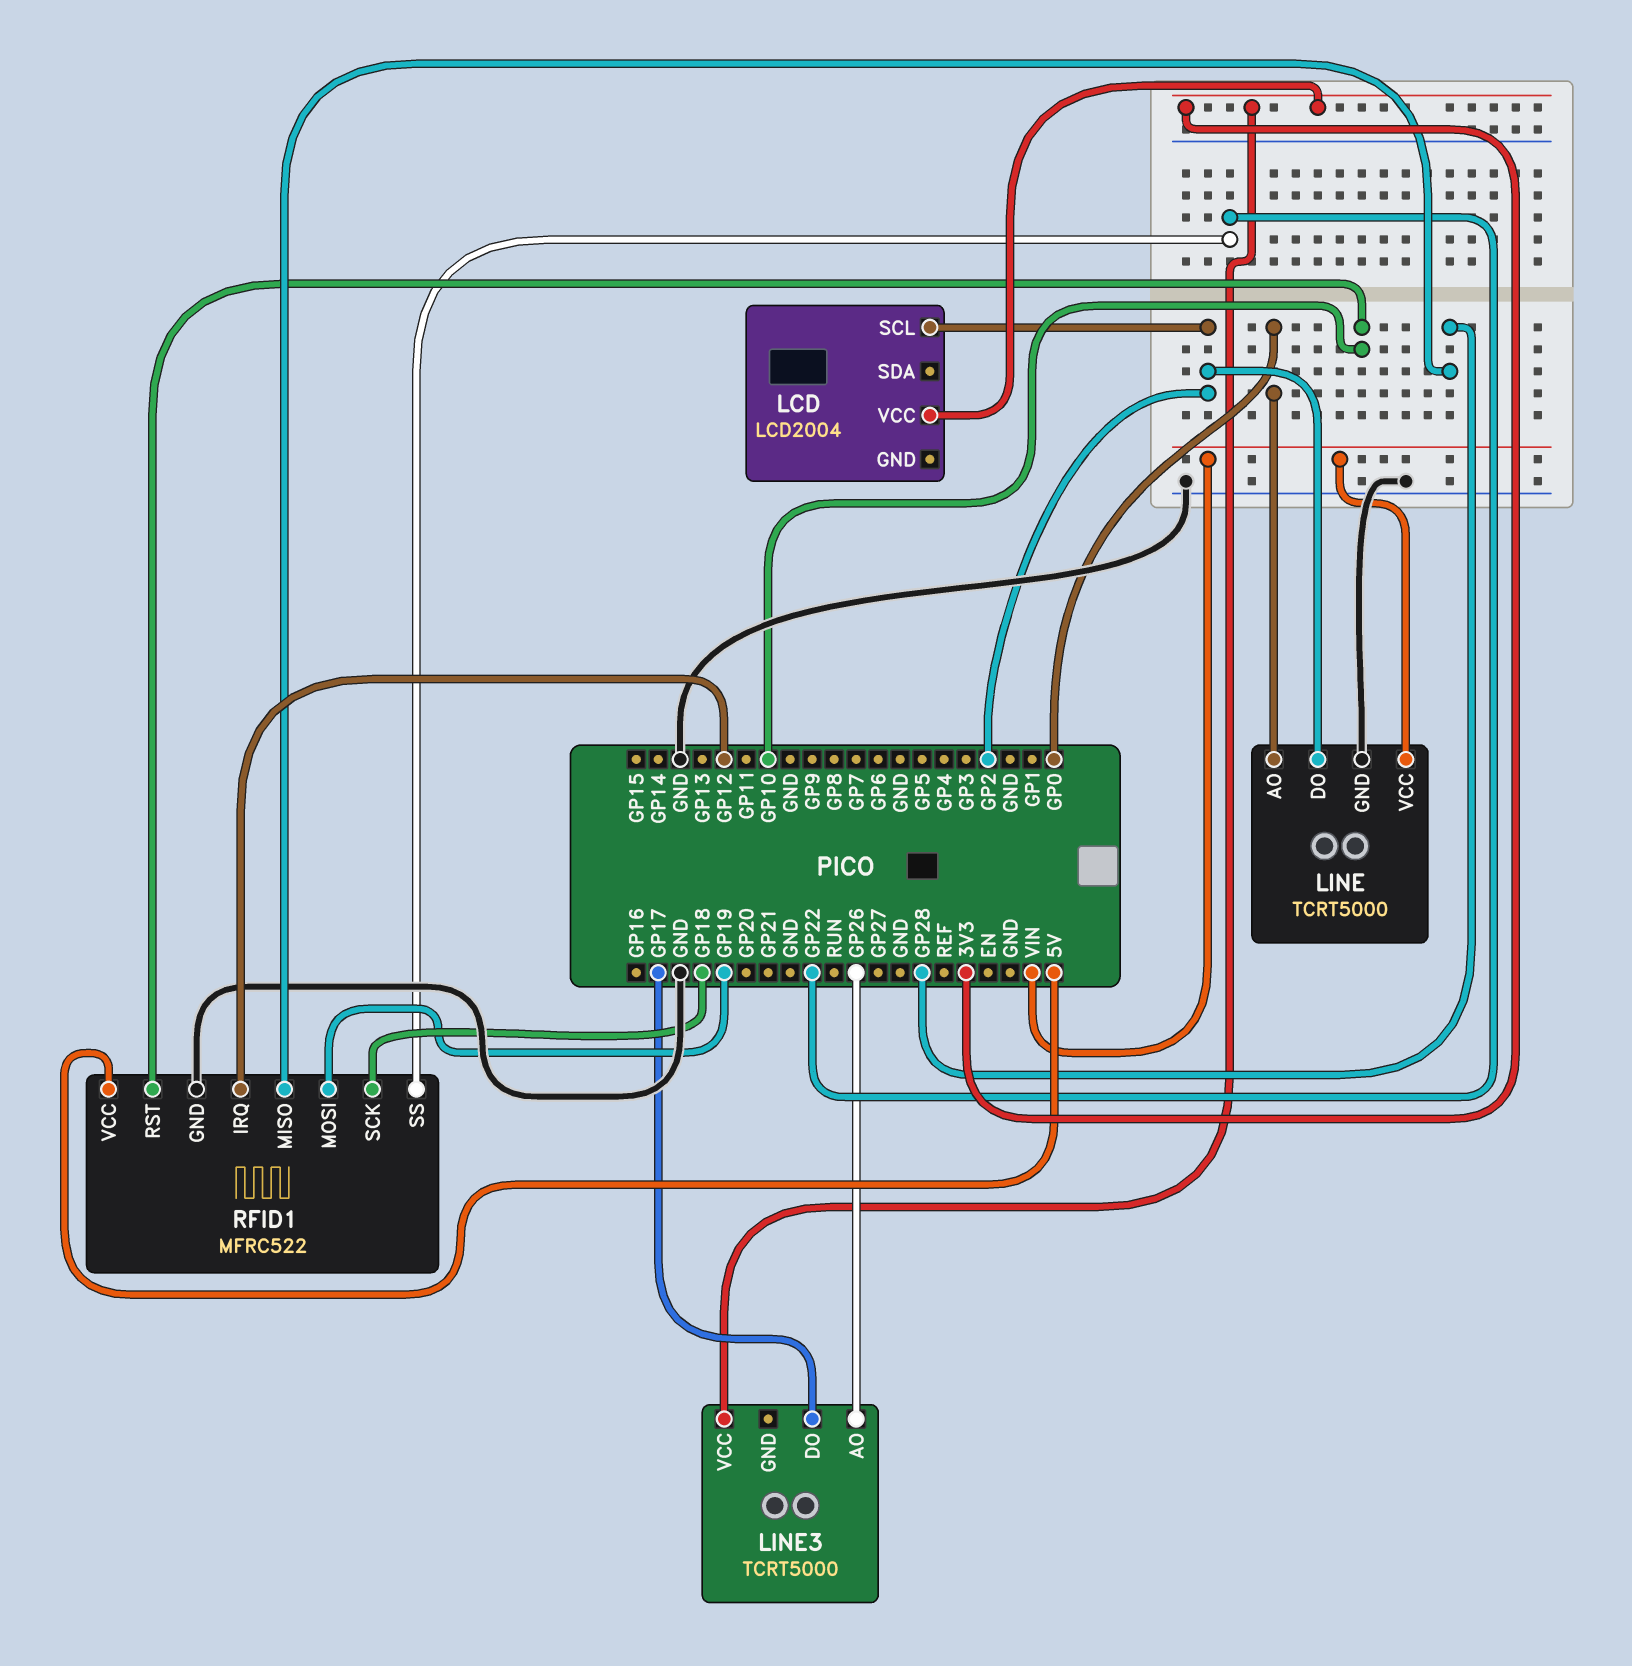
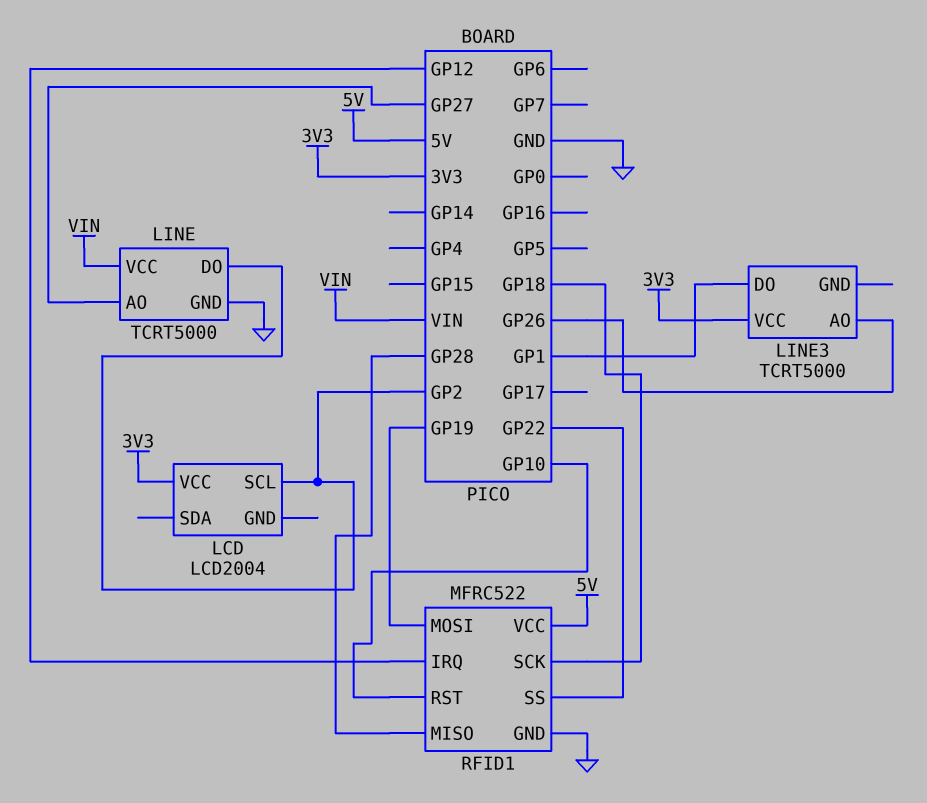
LINE pin AO: GP0 -> GP27
LINE3 pin DO: GP17 -> GP1

